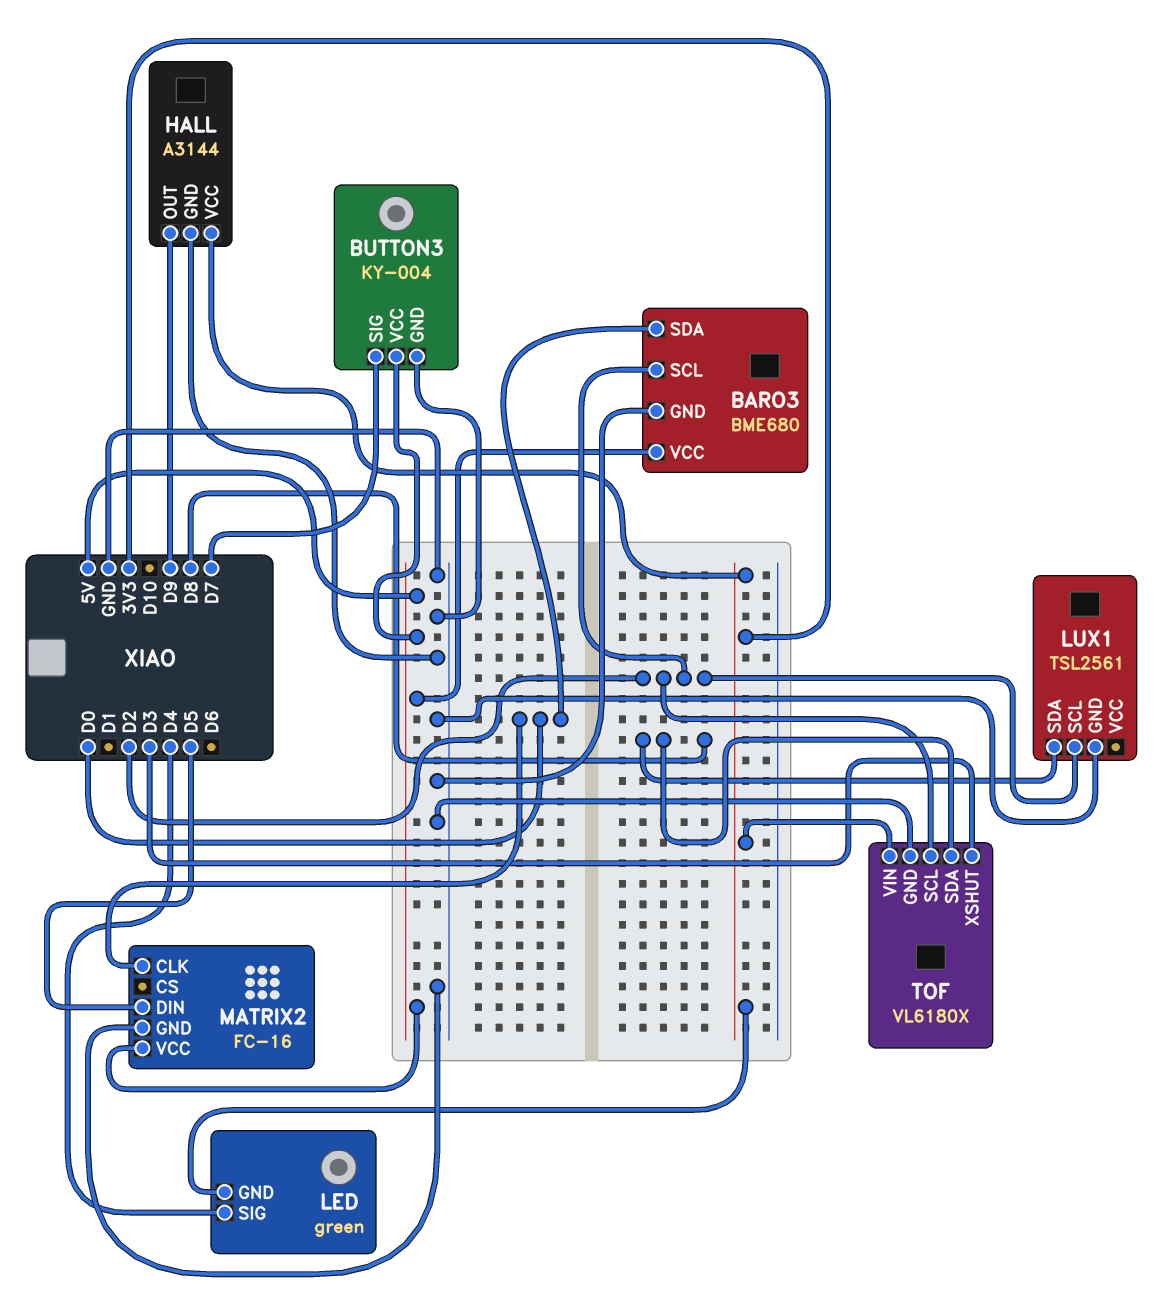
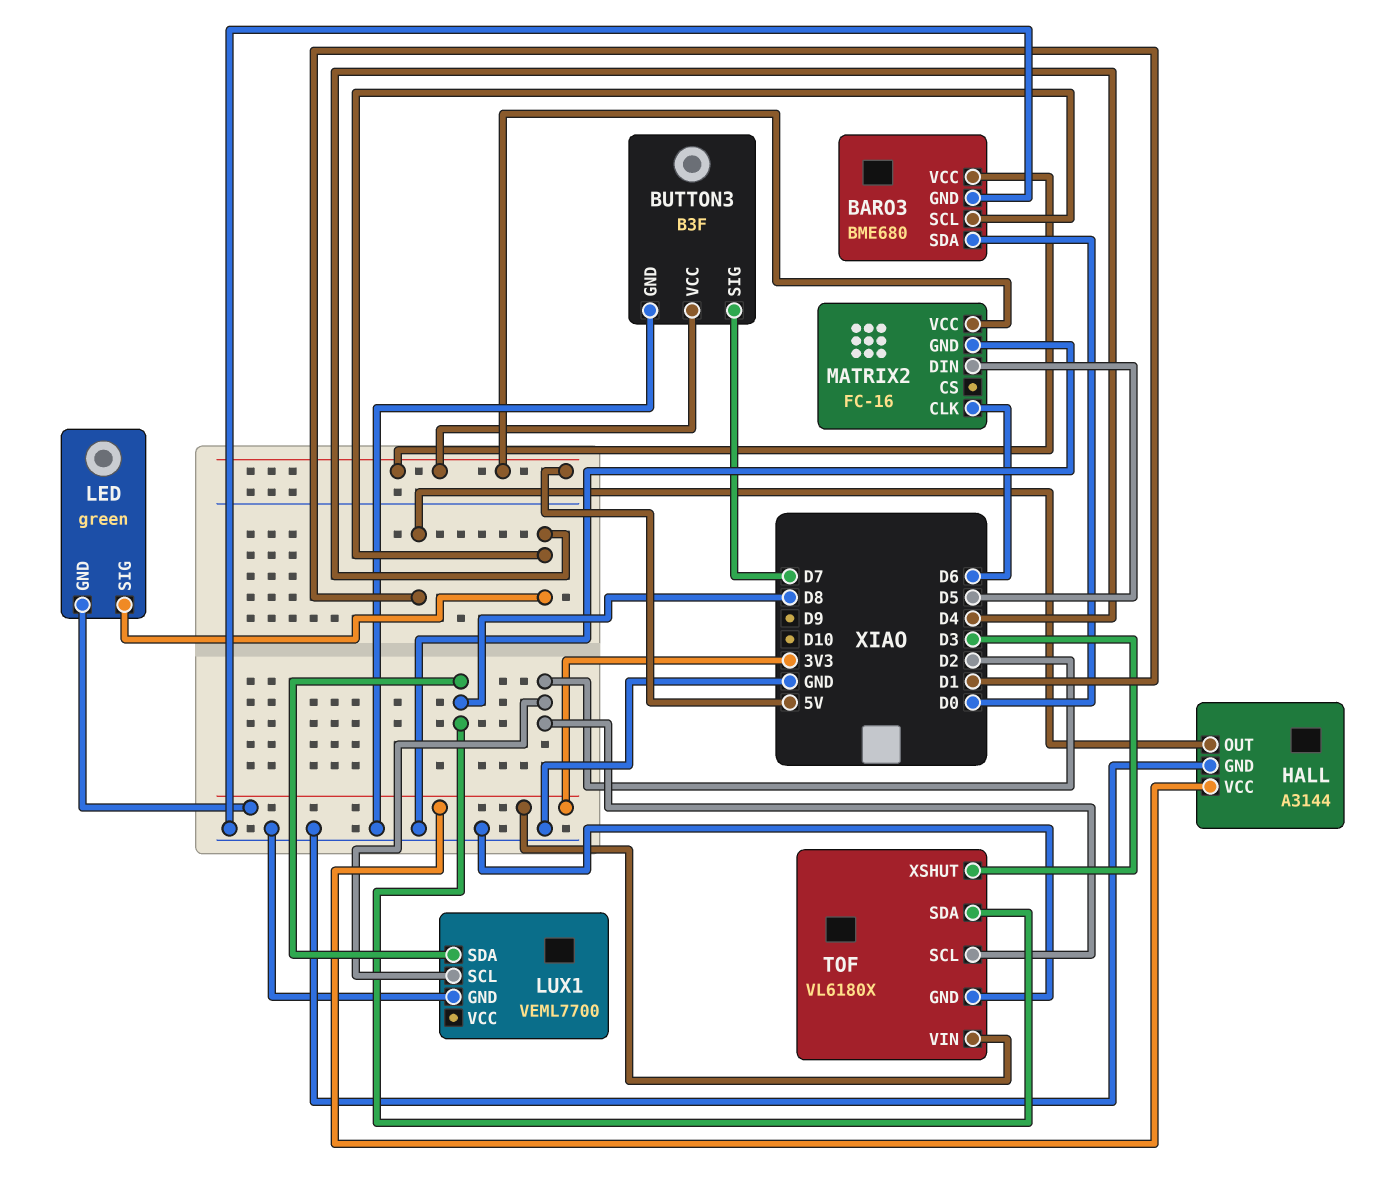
BARO3 pin SCL: D2 -> D4
BUTTON3: KY-004 -> B3F
HALL pin OUT: D9 -> D1
LUX1: TSL2561 -> VEML7700
MATRIX2 pin CLK: D0 -> D6

